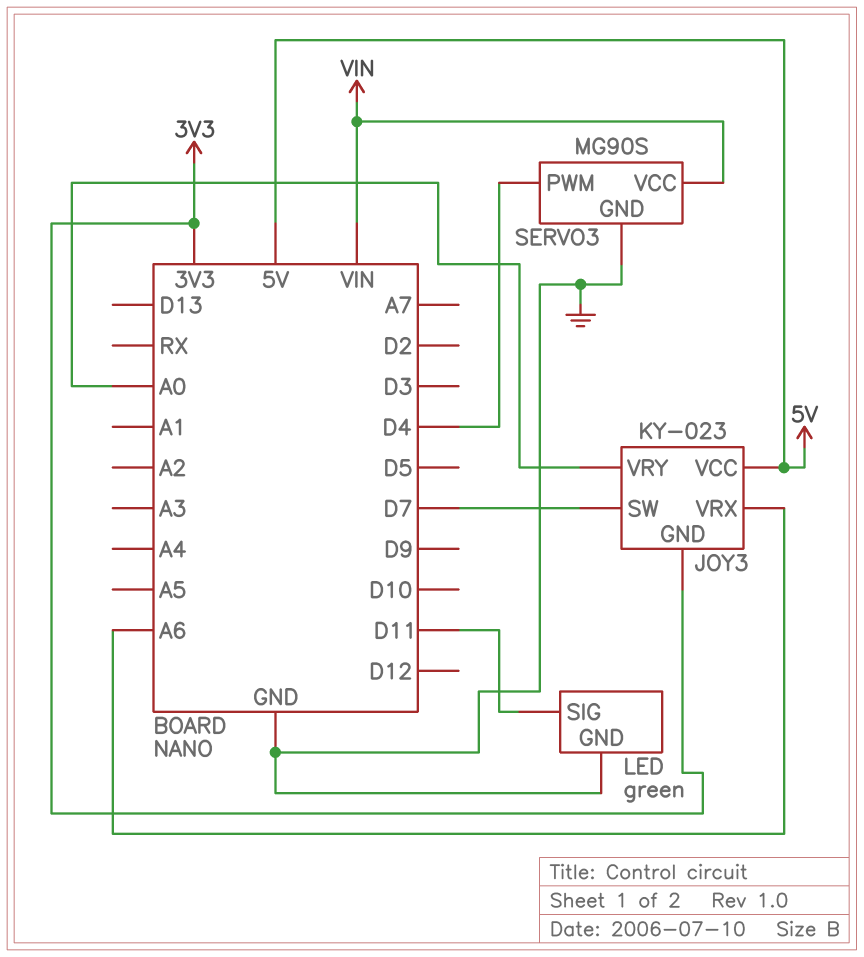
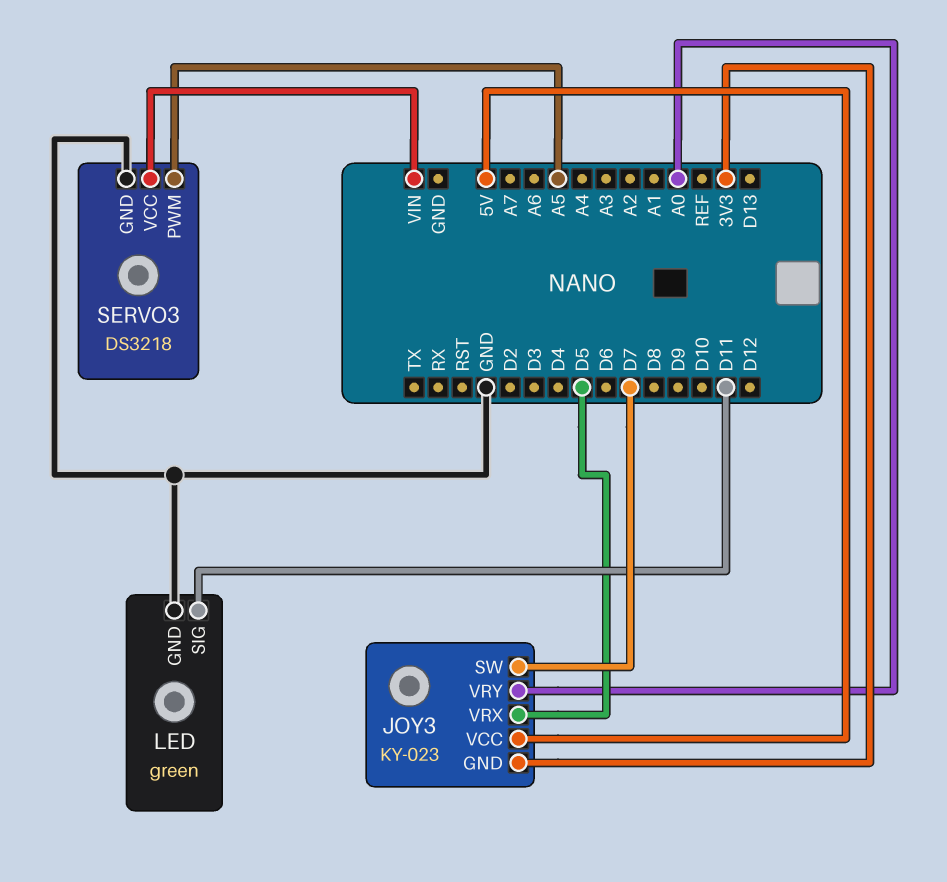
JOY3 pin VRX: A6 -> D5
SERVO3: MG90S -> DS3218
SERVO3 pin PWM: D4 -> A5

